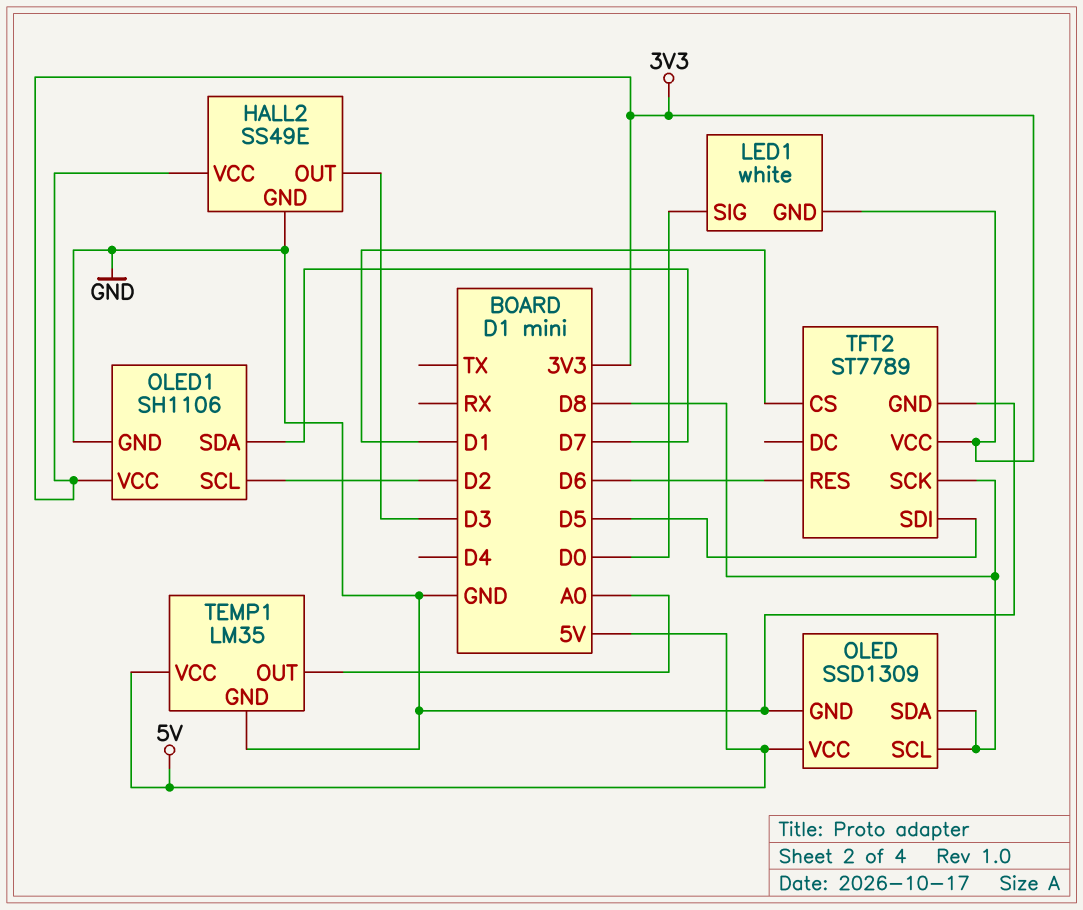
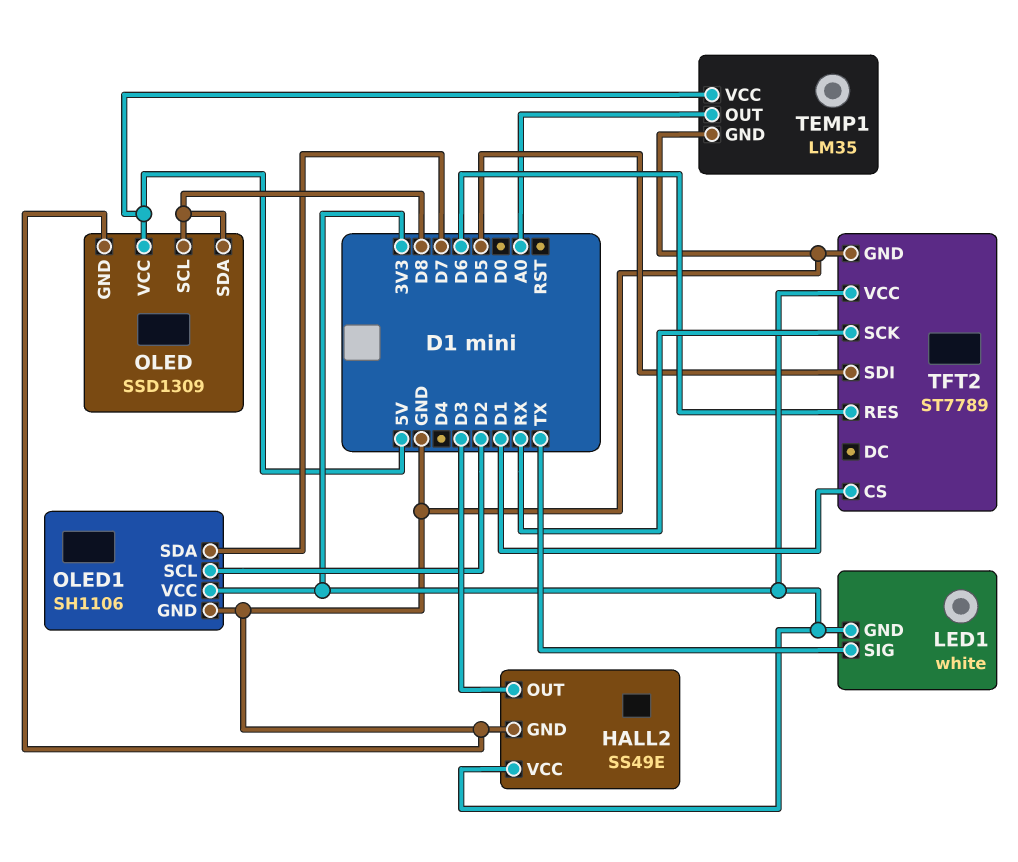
LED1 pin SIG: D0 -> TX
TFT2 pin SCK: D8 -> RX

